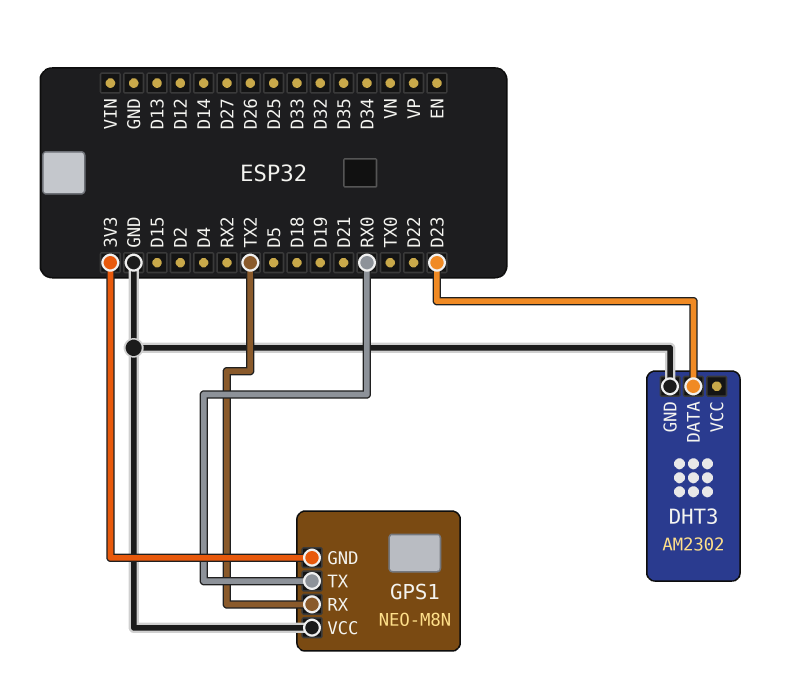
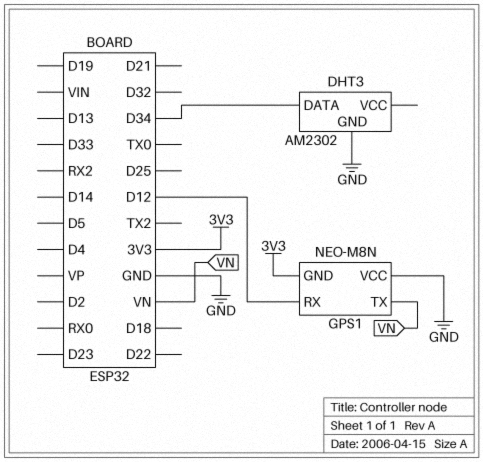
DHT3 pin DATA: D23 -> D34
GPS1 pin RX: TX2 -> D12
GPS1 pin TX: RX0 -> VN

